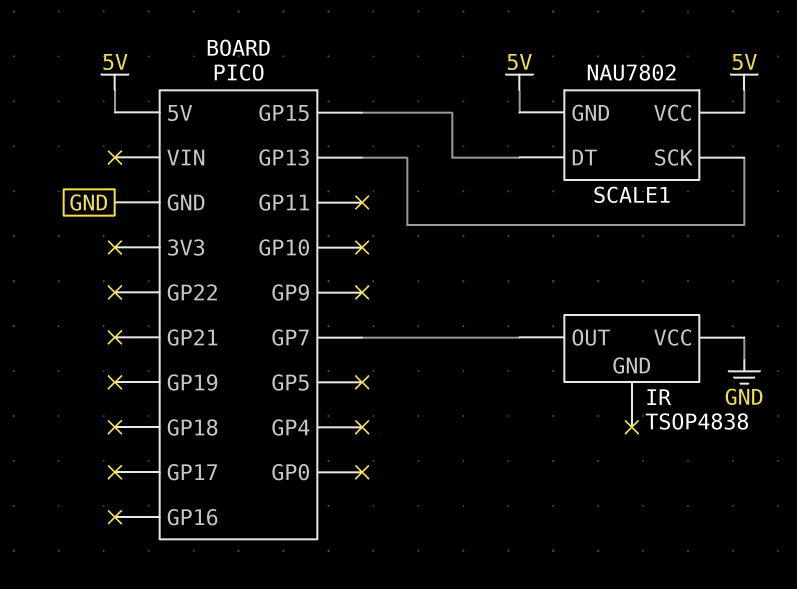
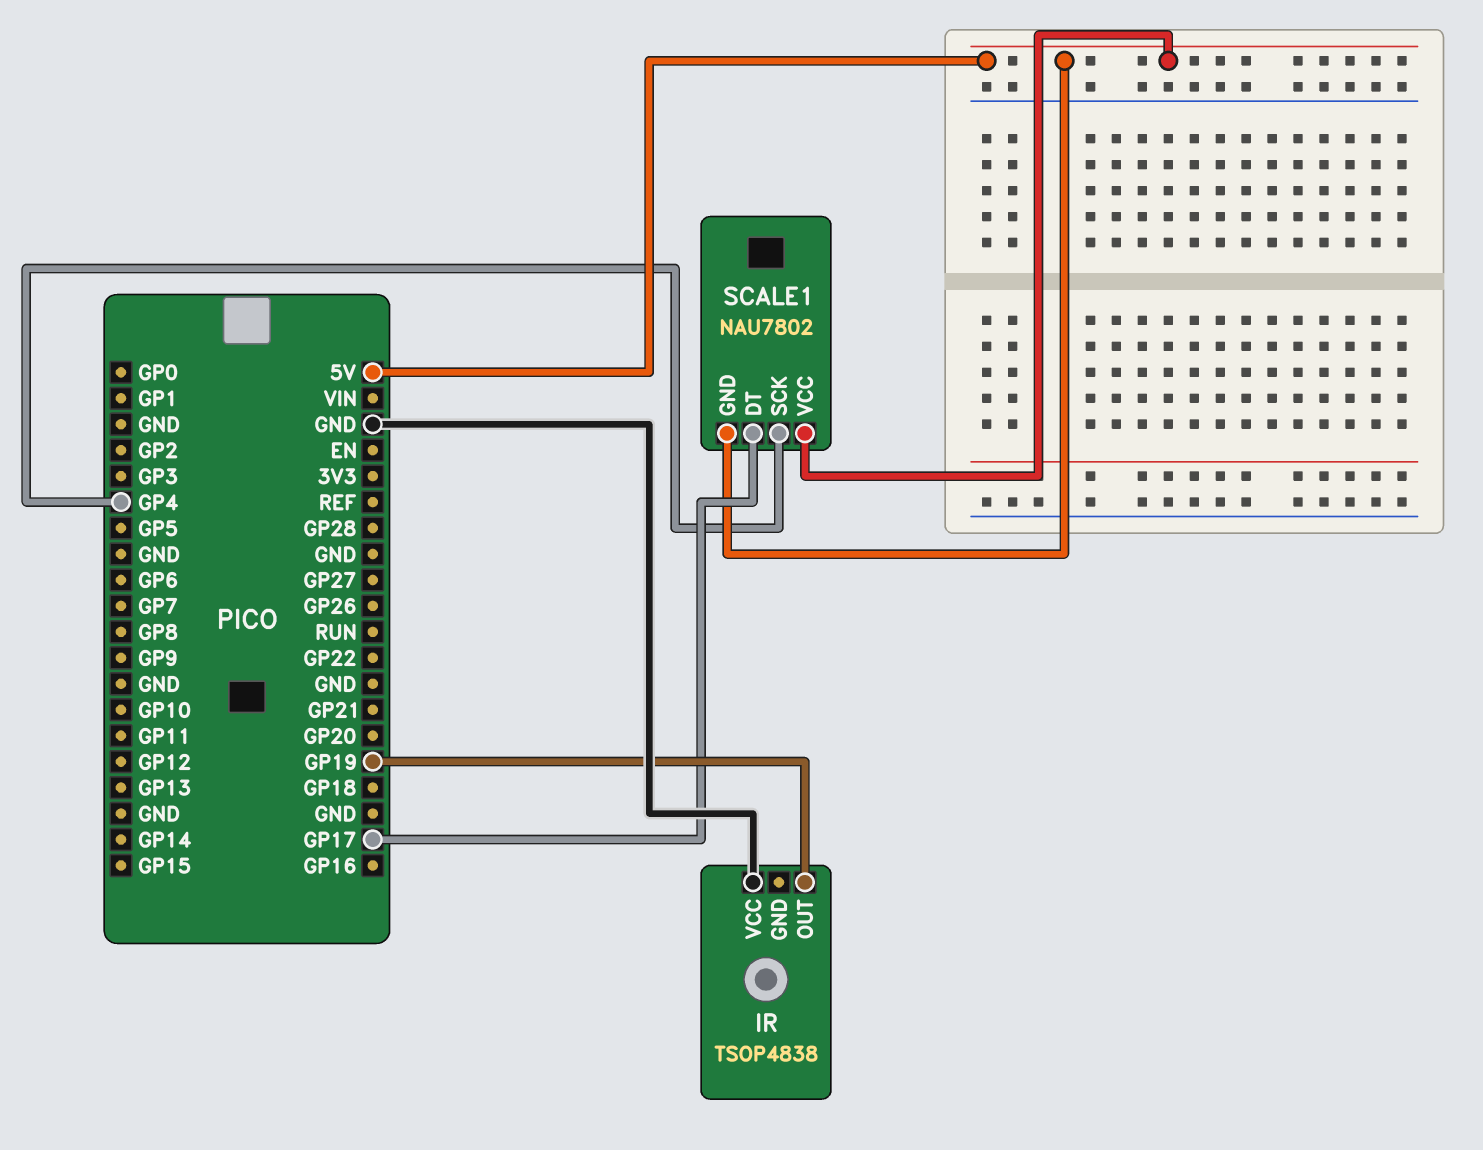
IR pin OUT: GP7 -> GP19
SCALE1 pin DT: GP15 -> GP17
SCALE1 pin SCK: GP13 -> GP4

